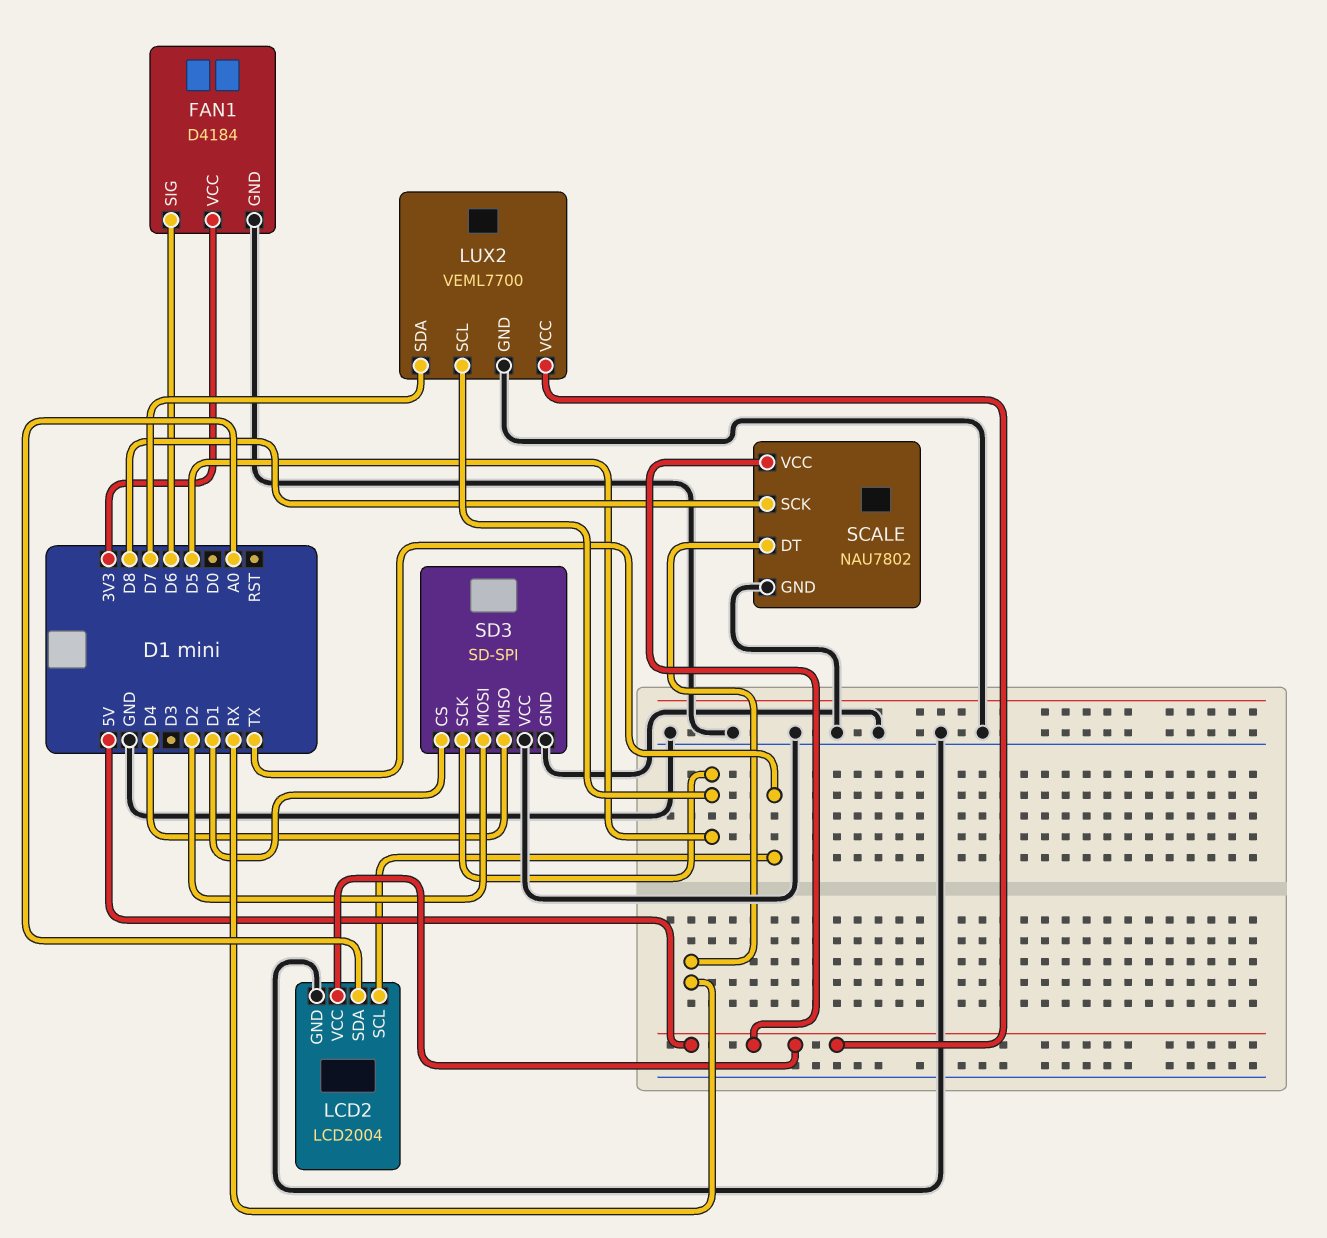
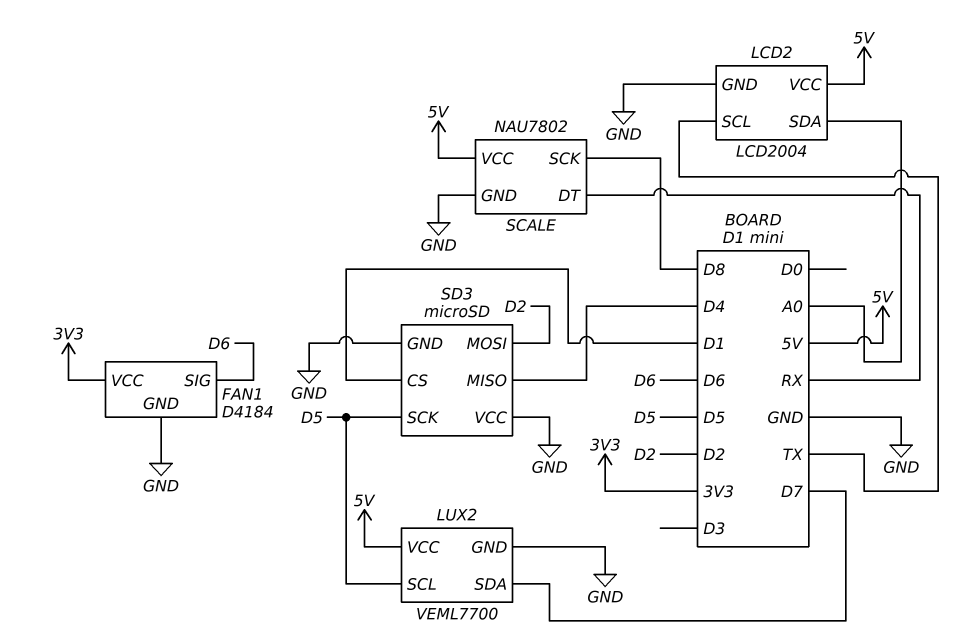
SD3: SD-SPI -> microSD

